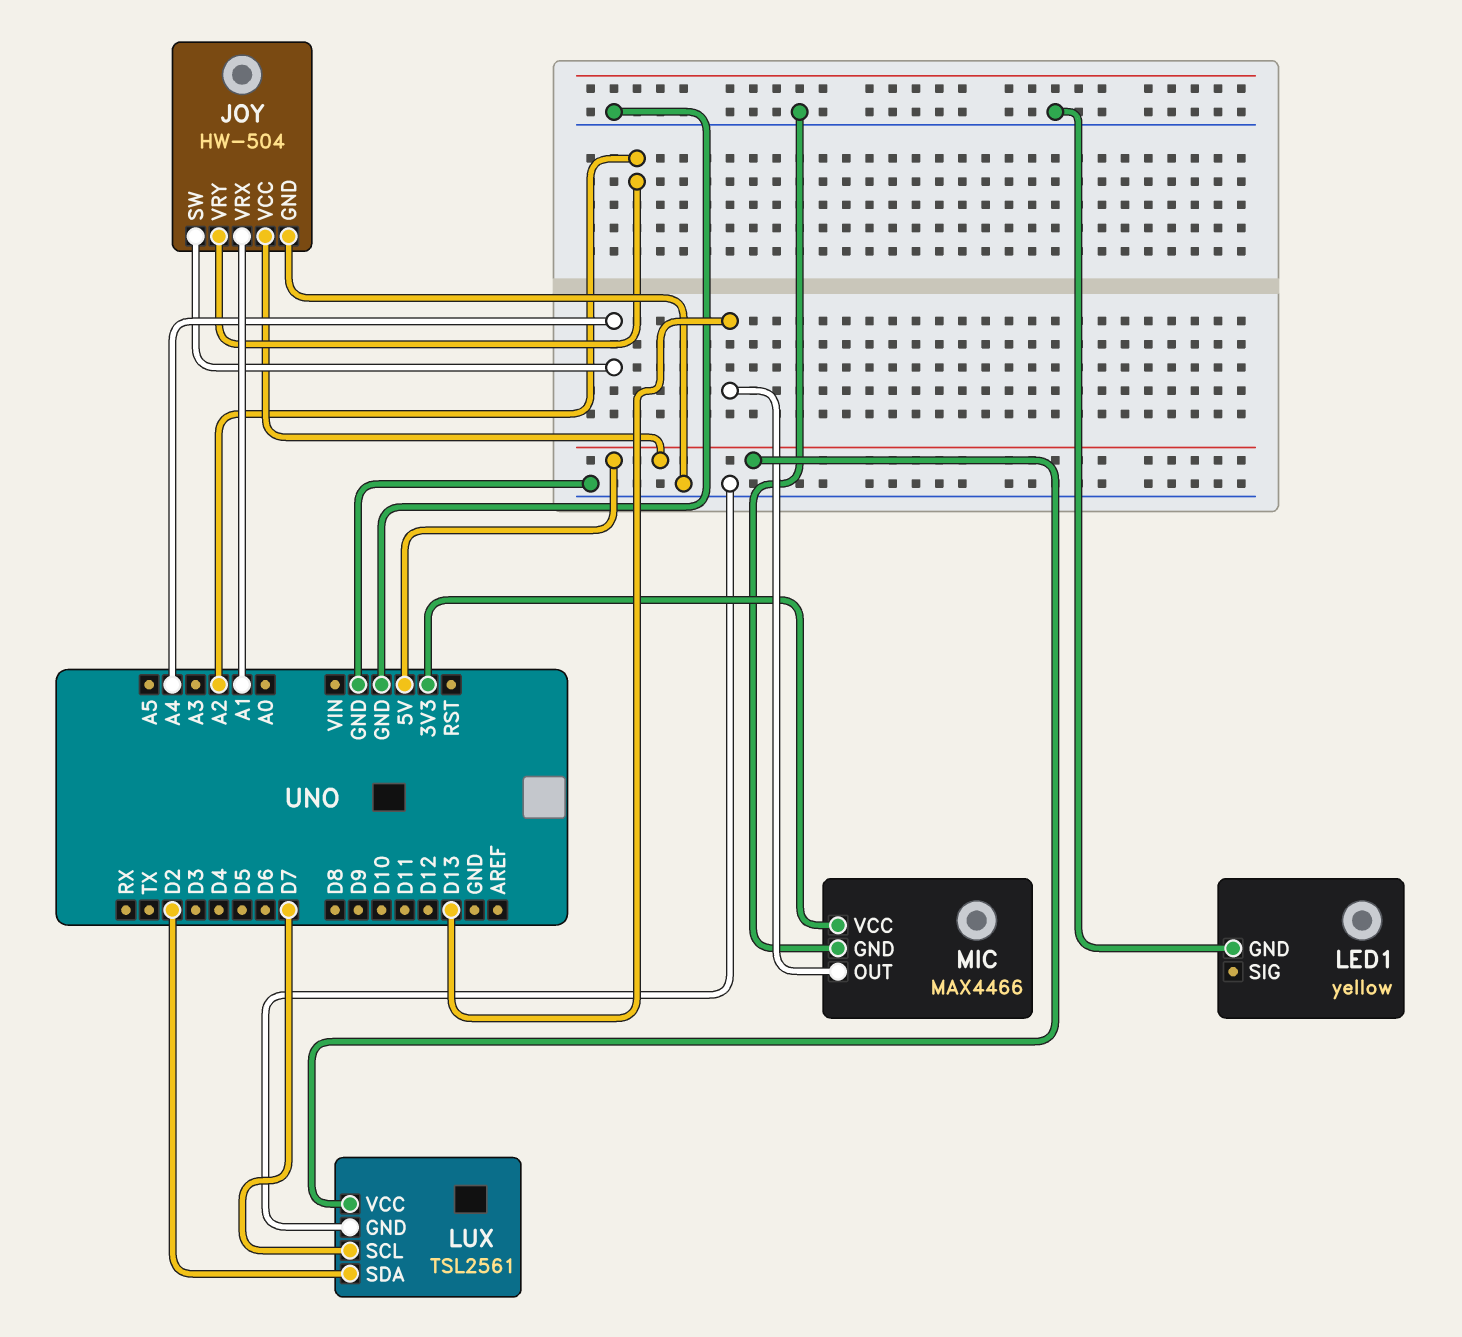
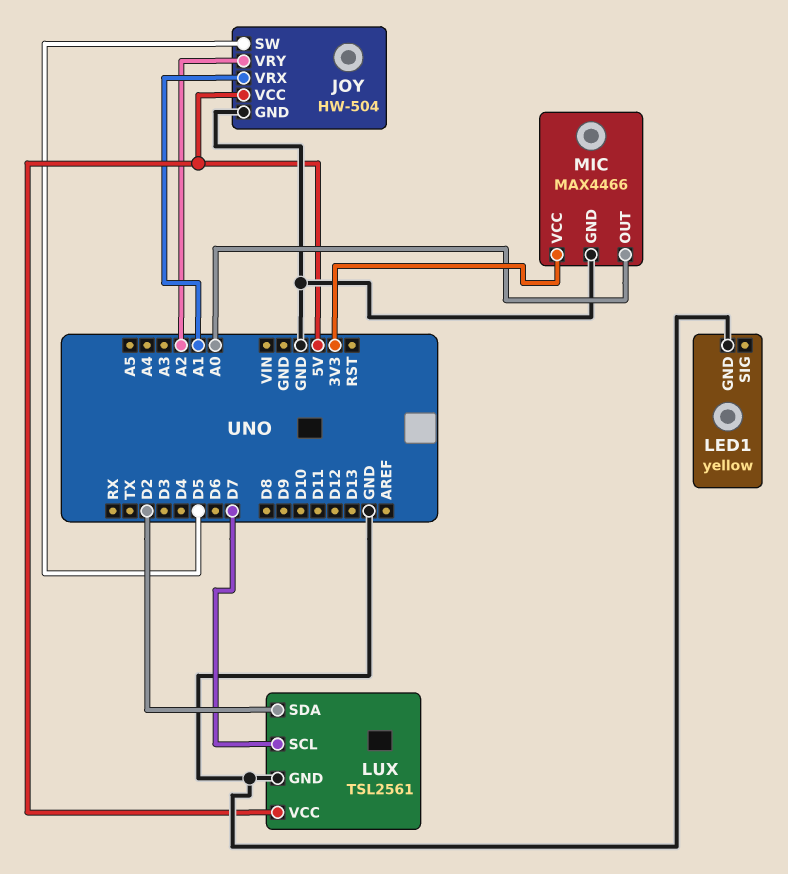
JOY pin SW: A4 -> D5
MIC pin OUT: D13 -> A0

